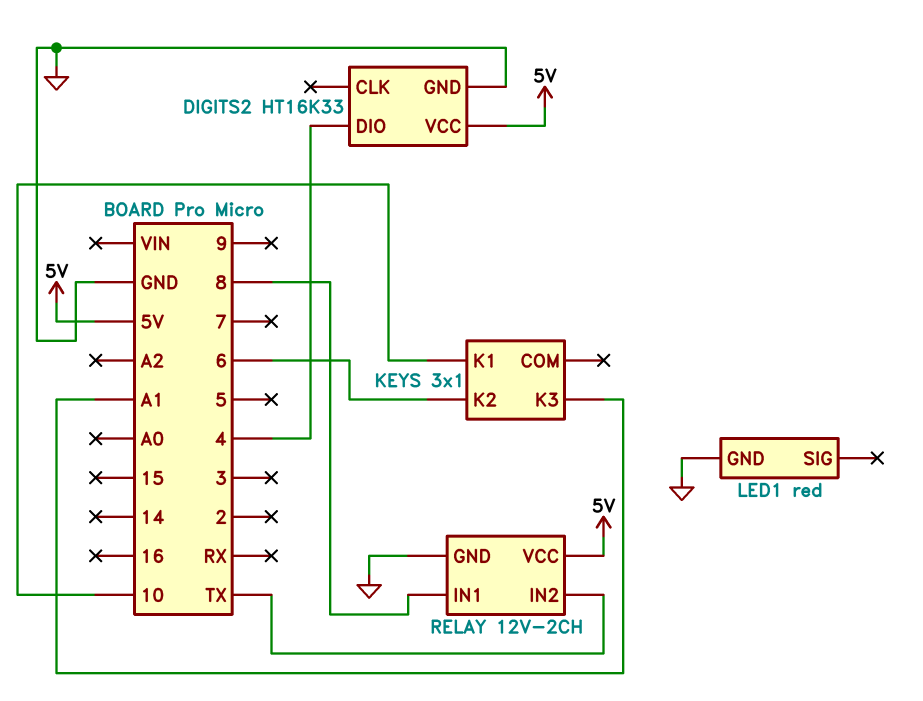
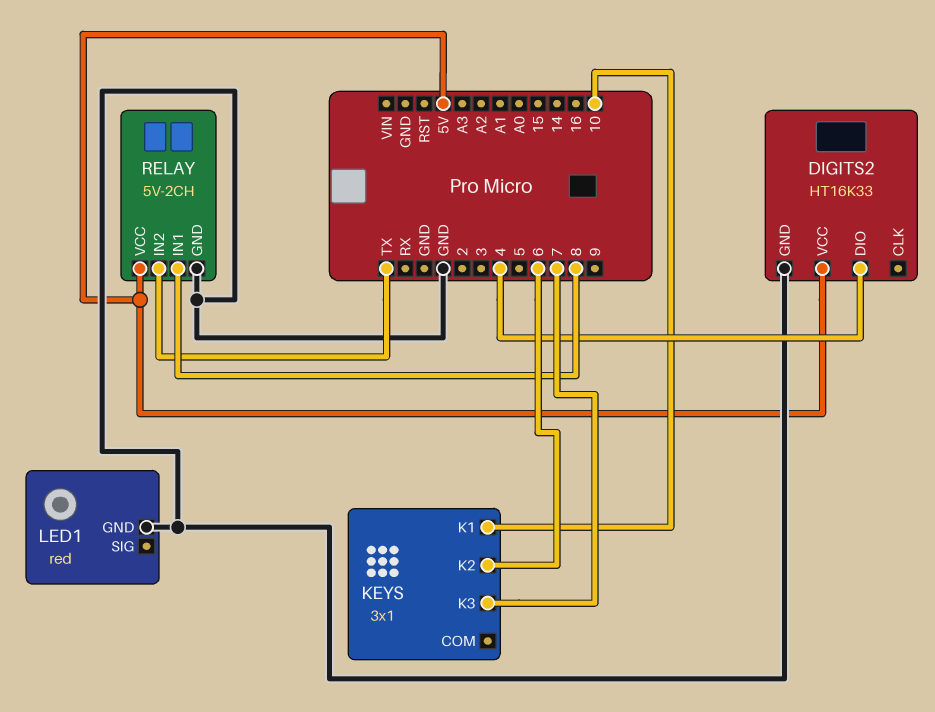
KEYS pin K3: A1 -> 7
RELAY: 12V-2CH -> 5V-2CH

